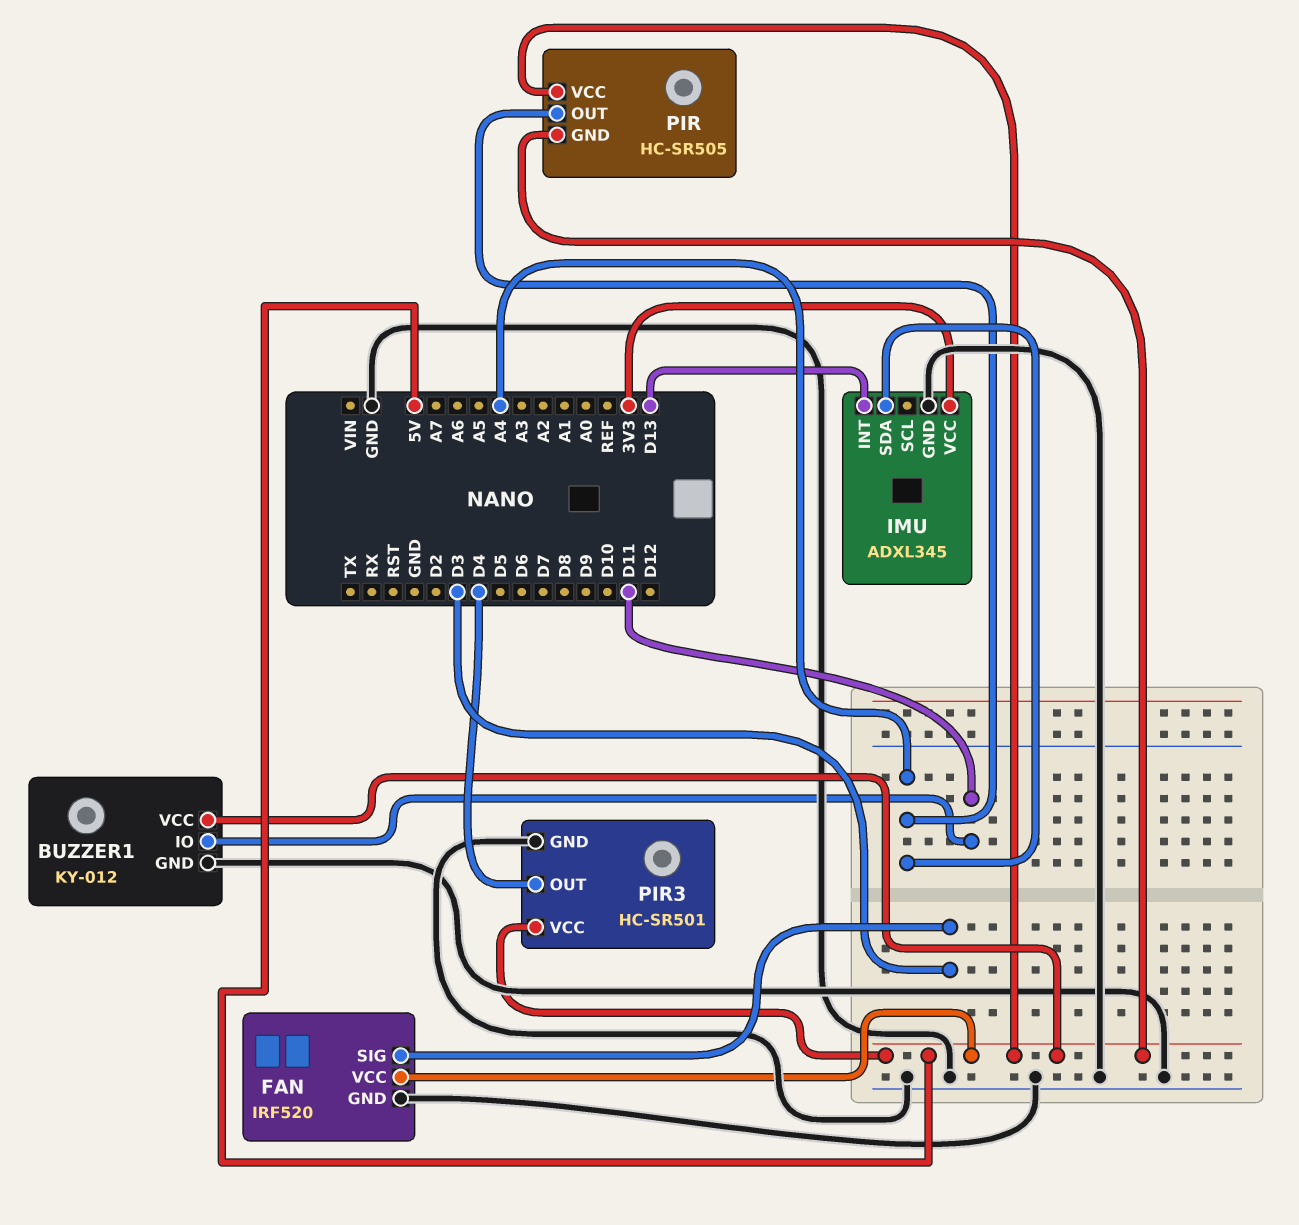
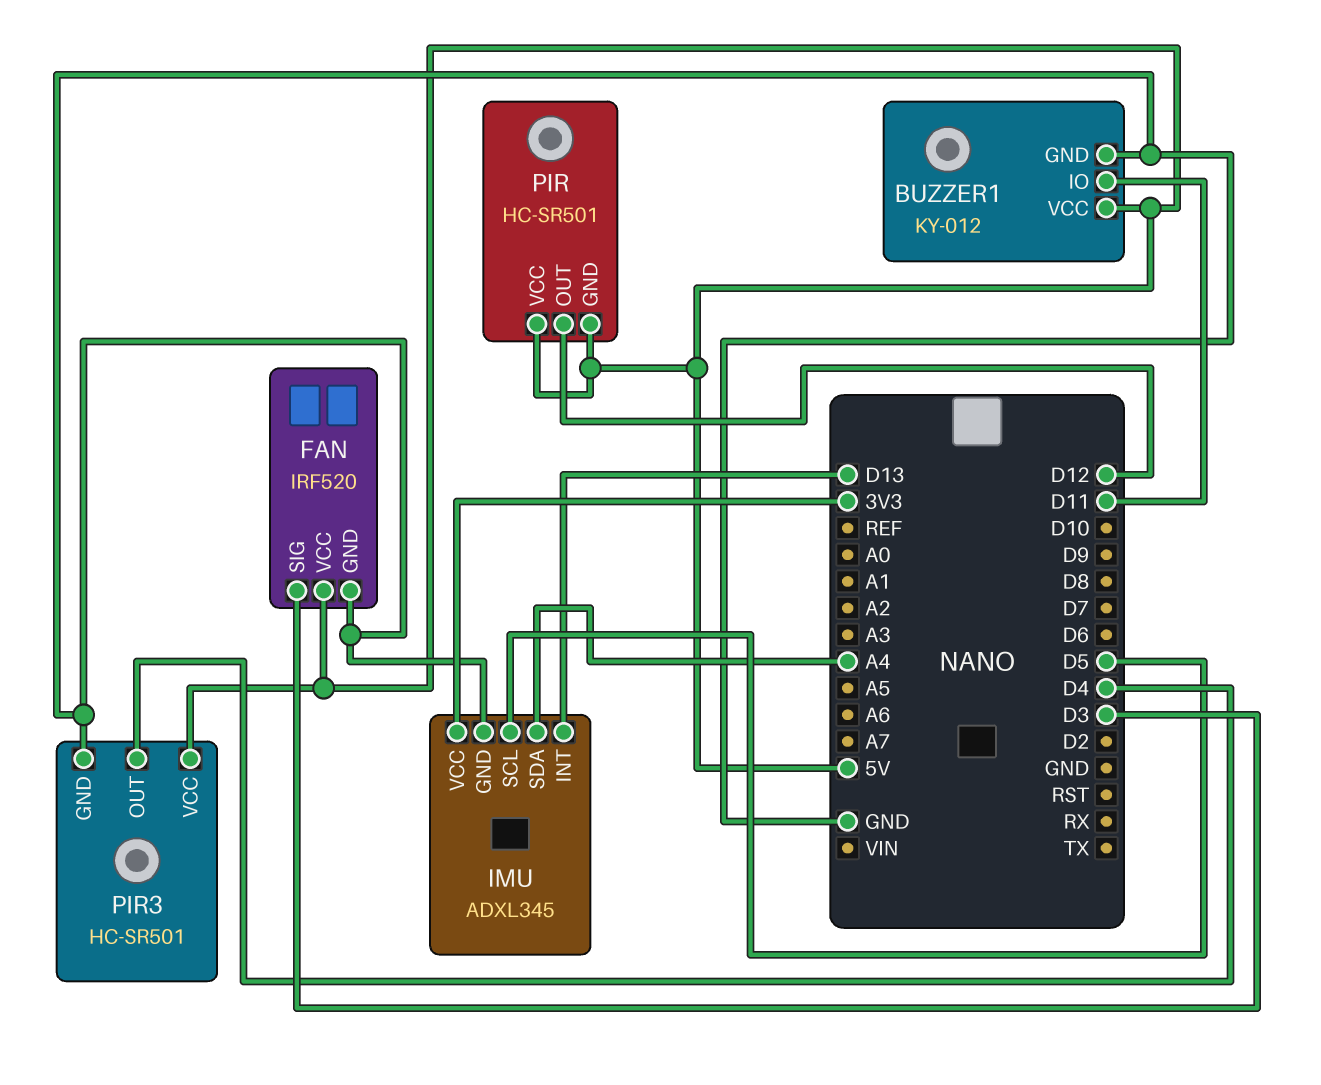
IMU pin SCL: none -> D5
PIR: HC-SR505 -> HC-SR501
PIR pin OUT: A4 -> D12

